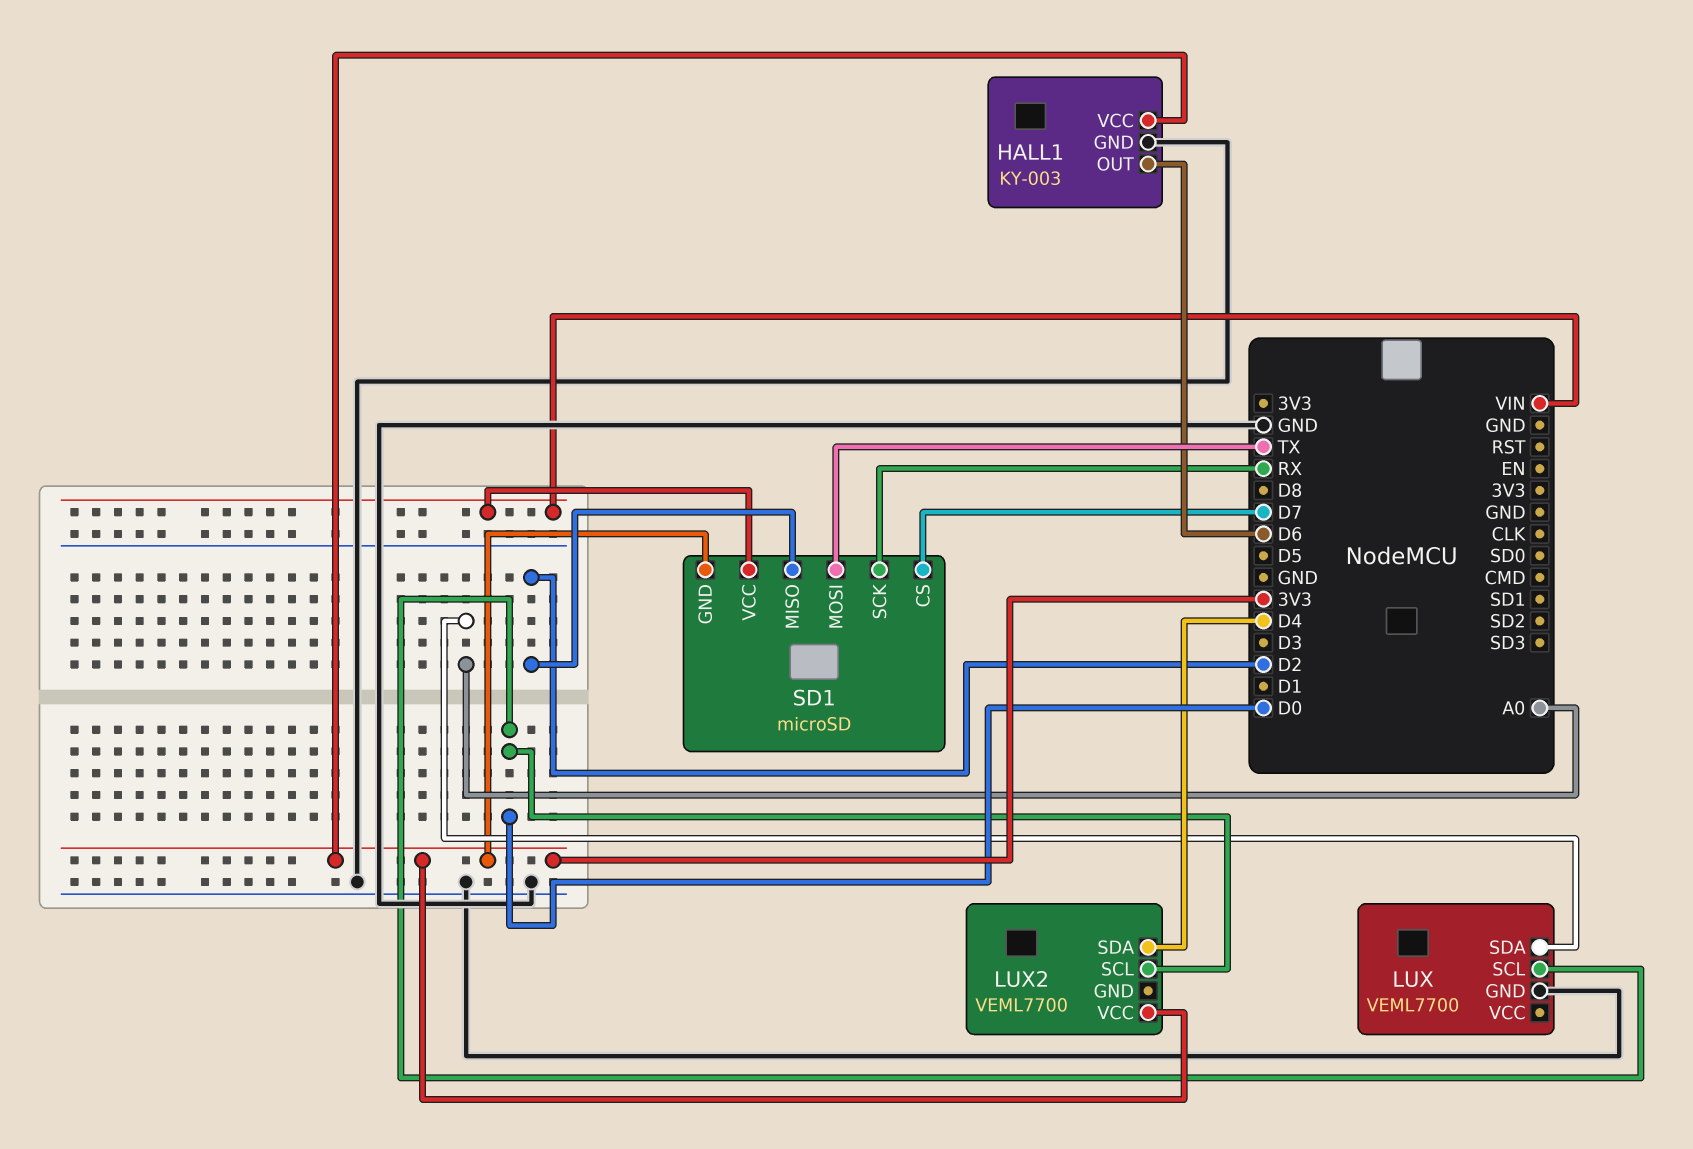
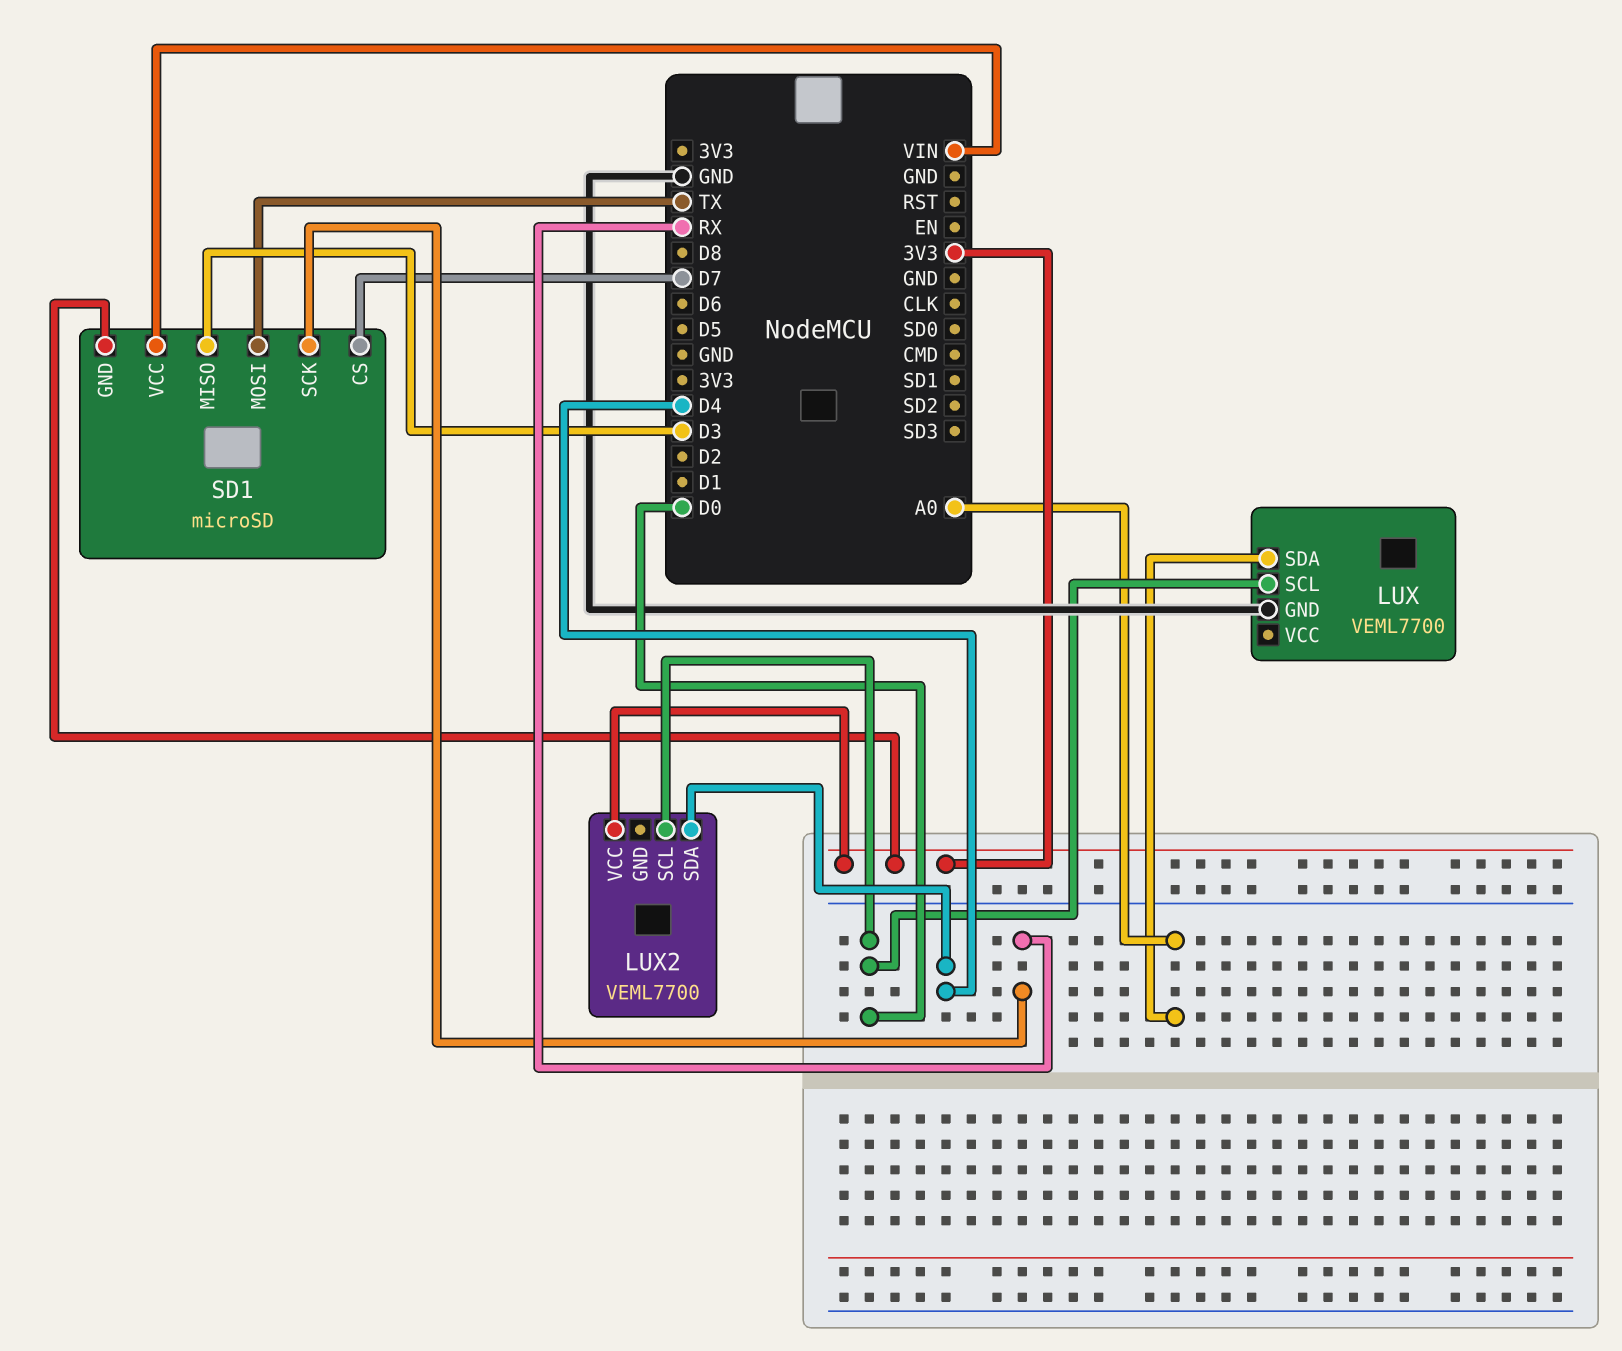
HALL1: KY-003 -> none
HALL1 pin GND: GND -> none
HALL1 pin OUT: D6 -> none
HALL1 pin VCC: 3V3 -> none
SD1 pin MISO: D2 -> D3

